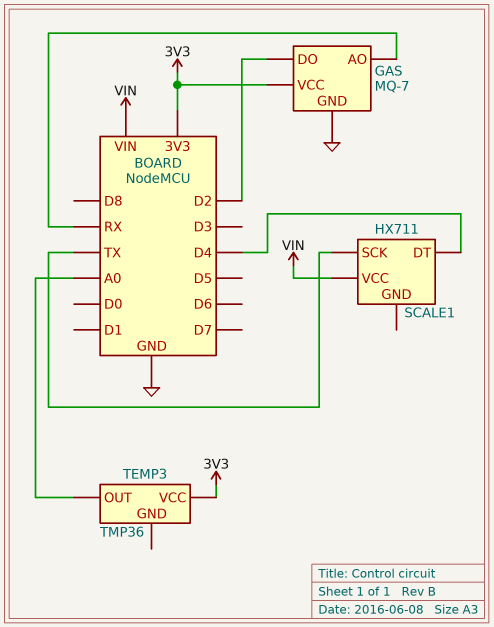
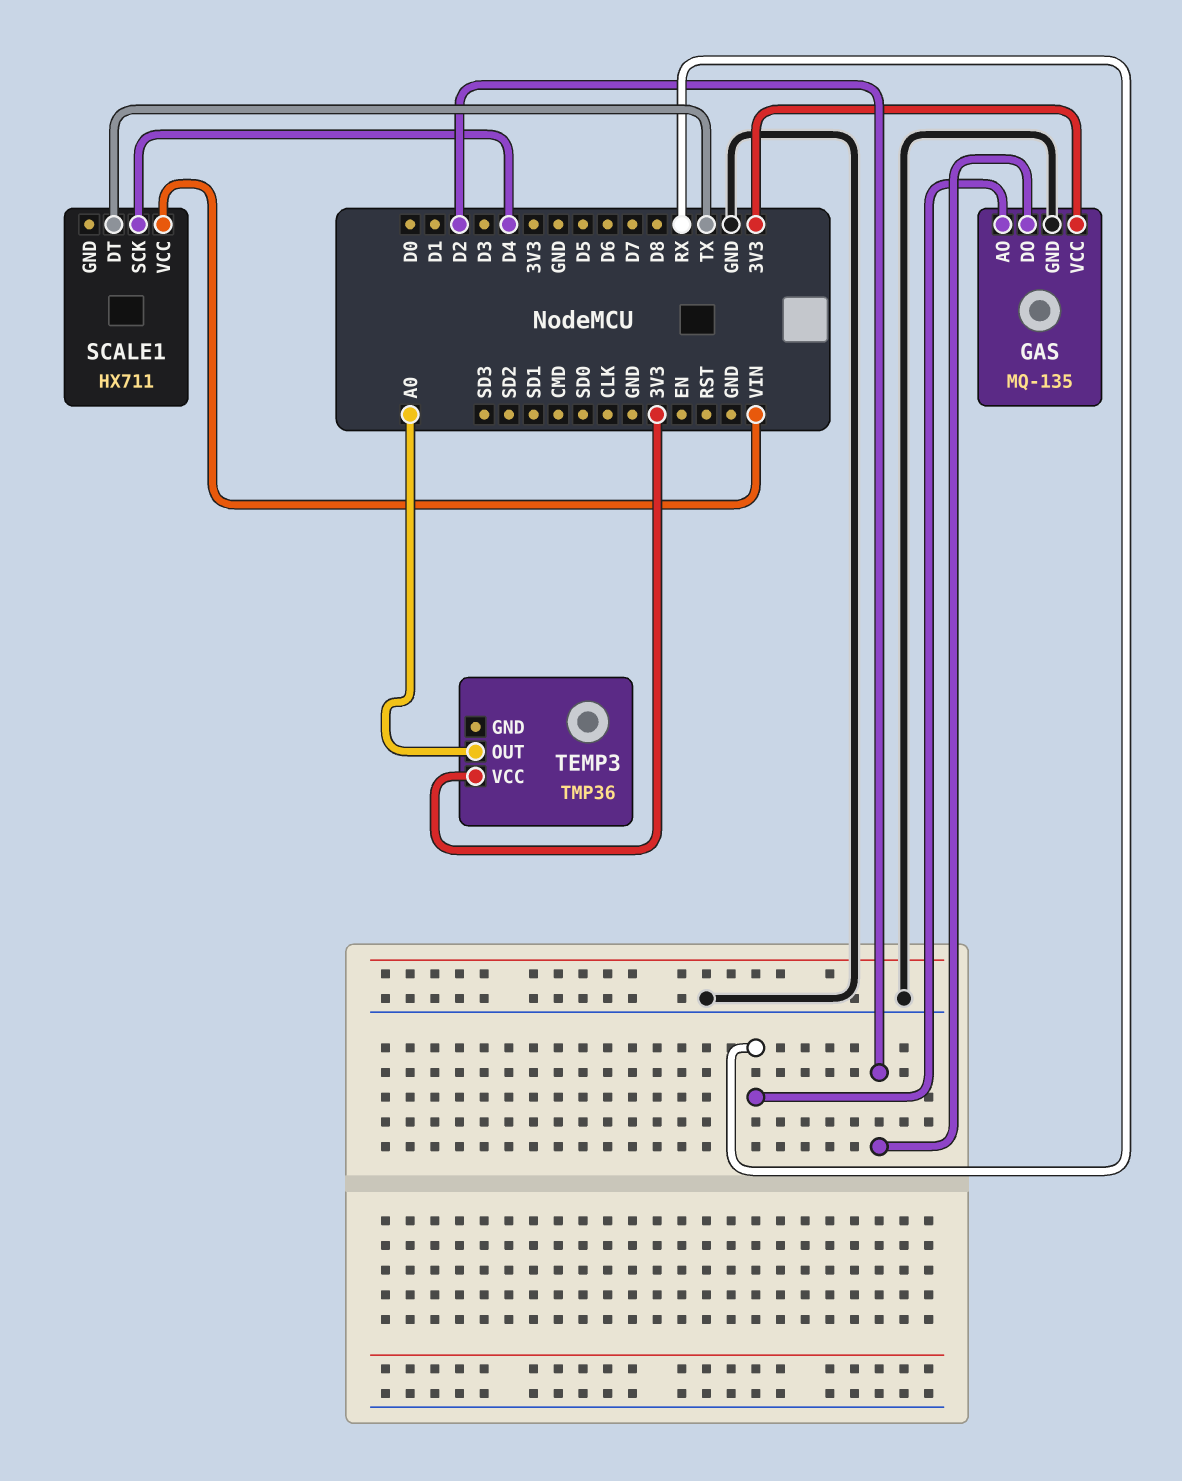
GAS: MQ-7 -> MQ-135
SCALE1 pin DT: D4 -> TX
SCALE1 pin SCK: TX -> D4

